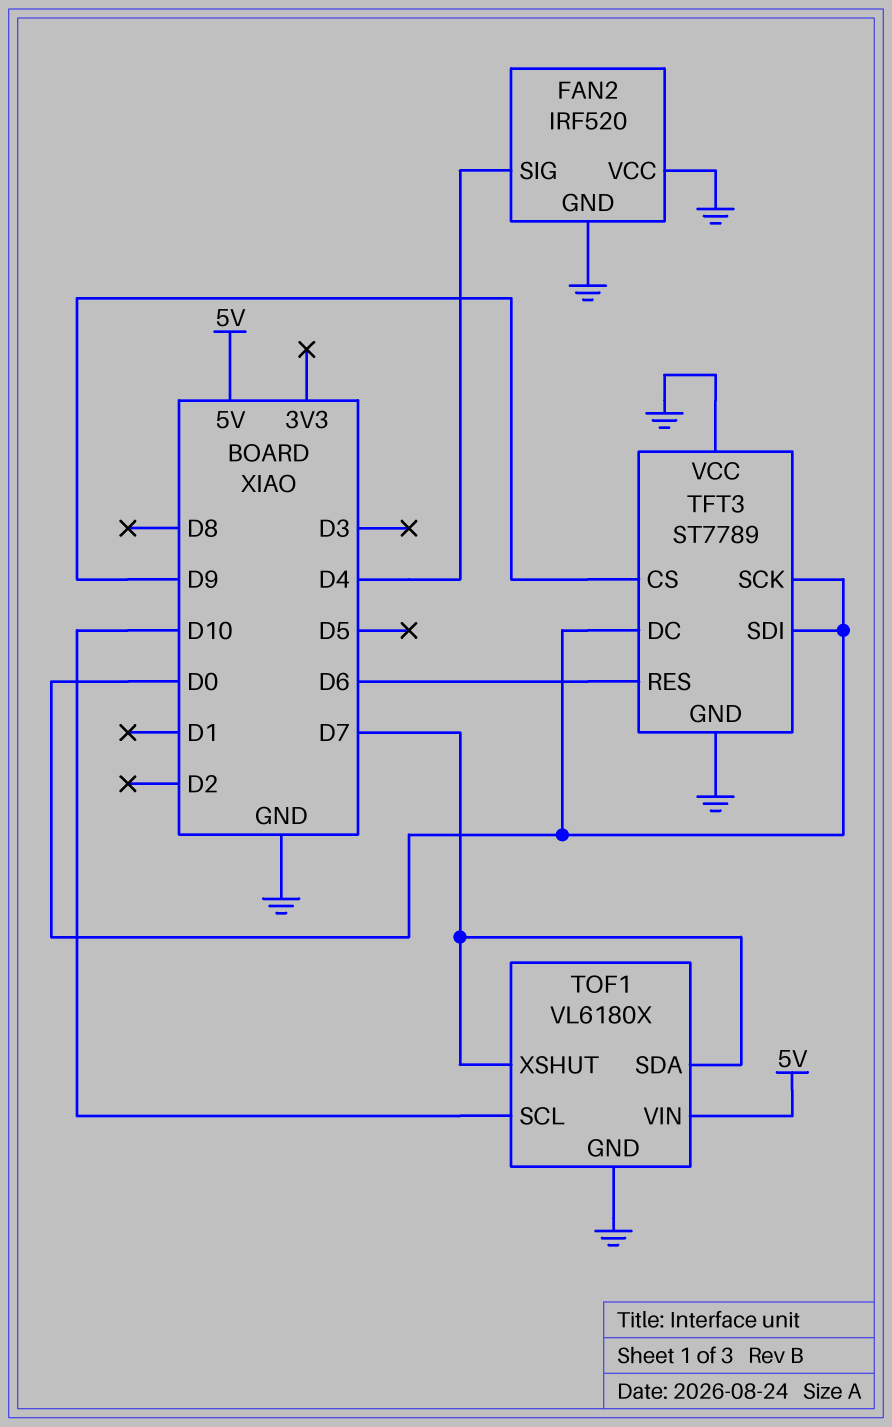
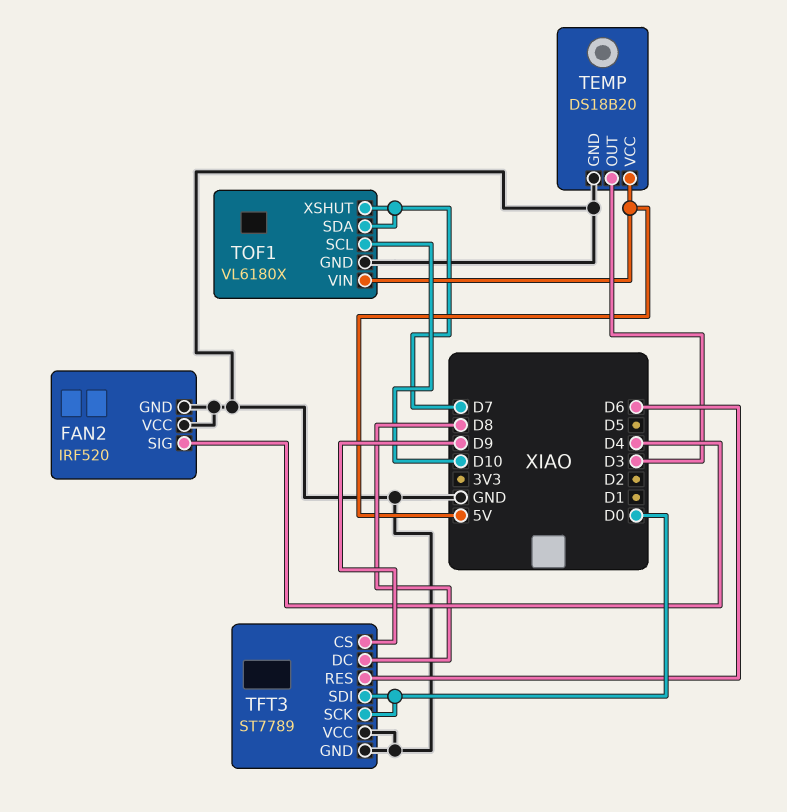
TEMP: none -> DS18B20
TEMP pin GND: none -> GND
TEMP pin OUT: none -> D3
TEMP pin VCC: none -> 5V
TFT3 pin DC: D0 -> D8

